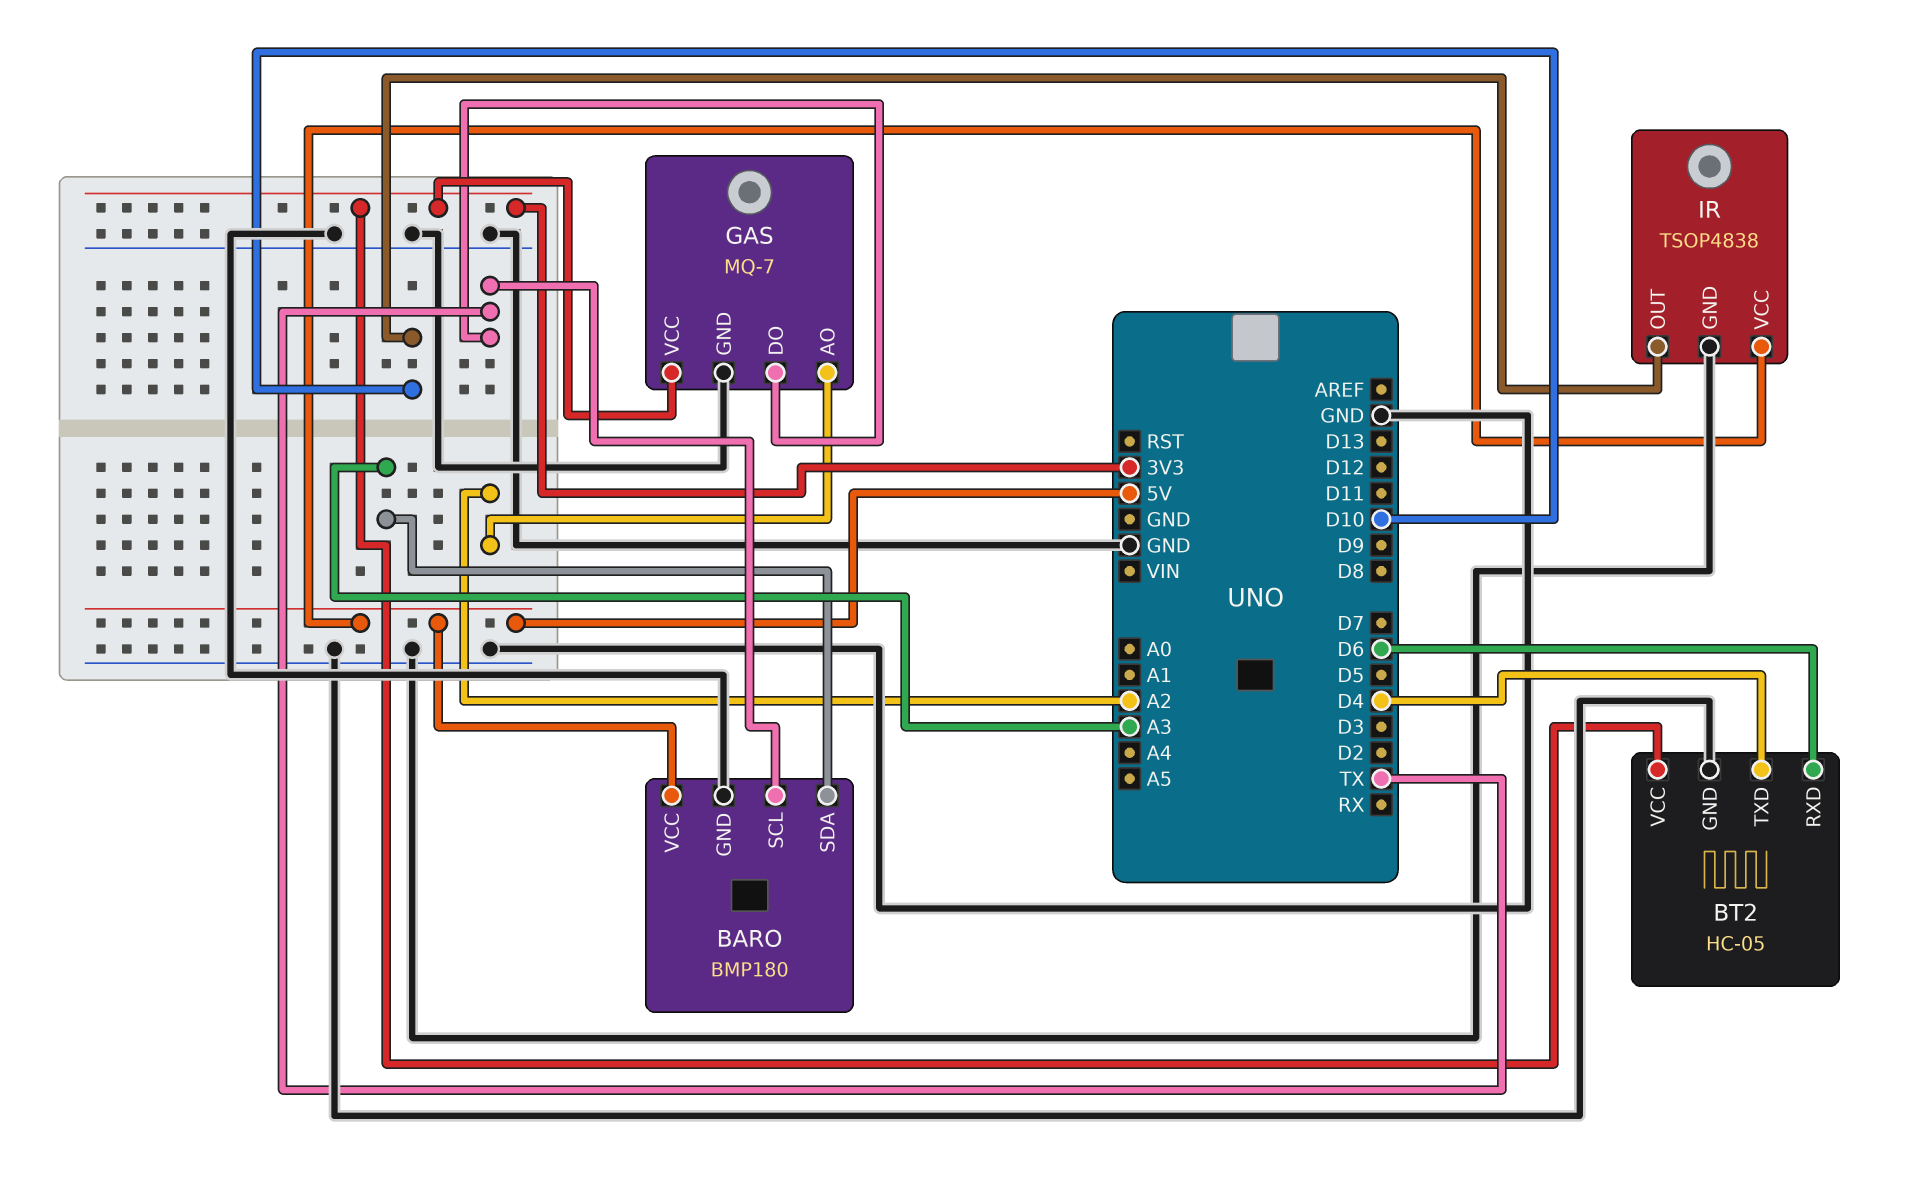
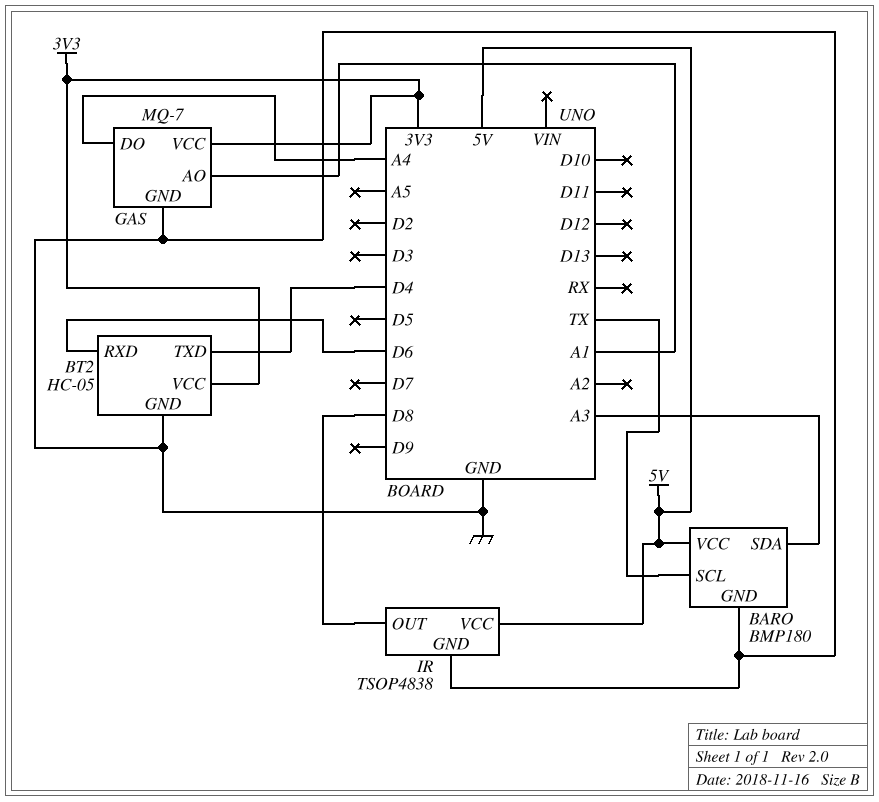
GAS pin AO: A2 -> A1
GAS pin DO: TX -> A4
IR pin OUT: D10 -> D8

